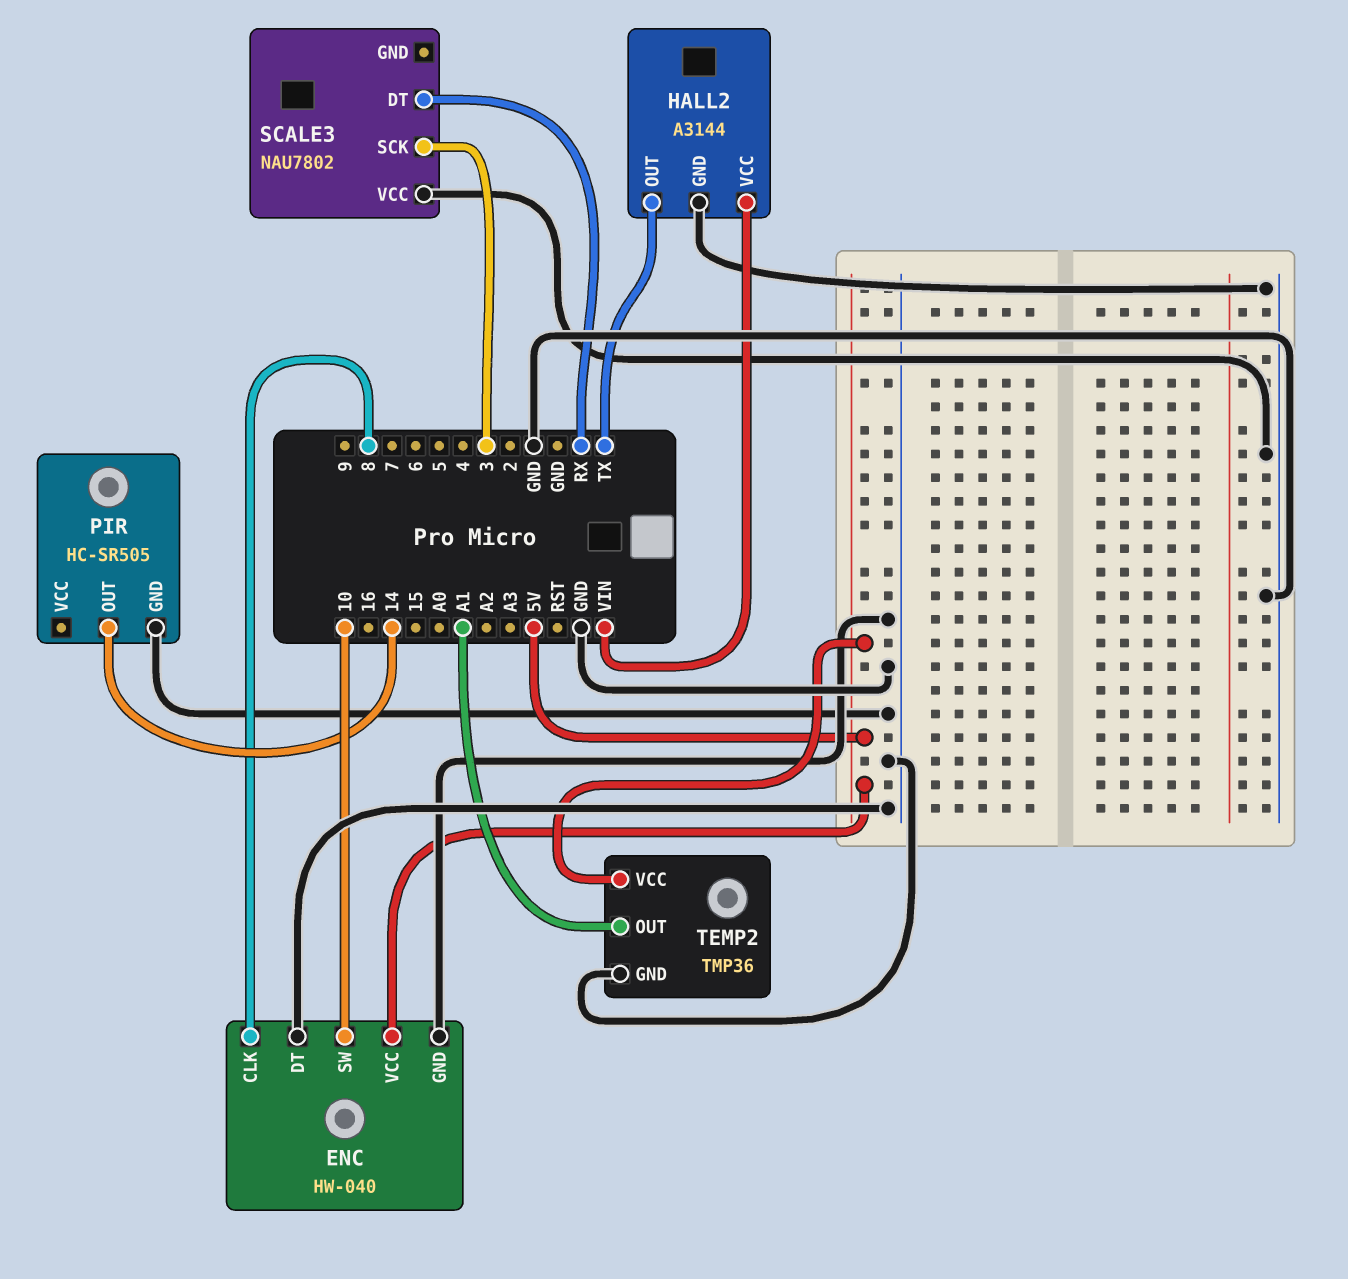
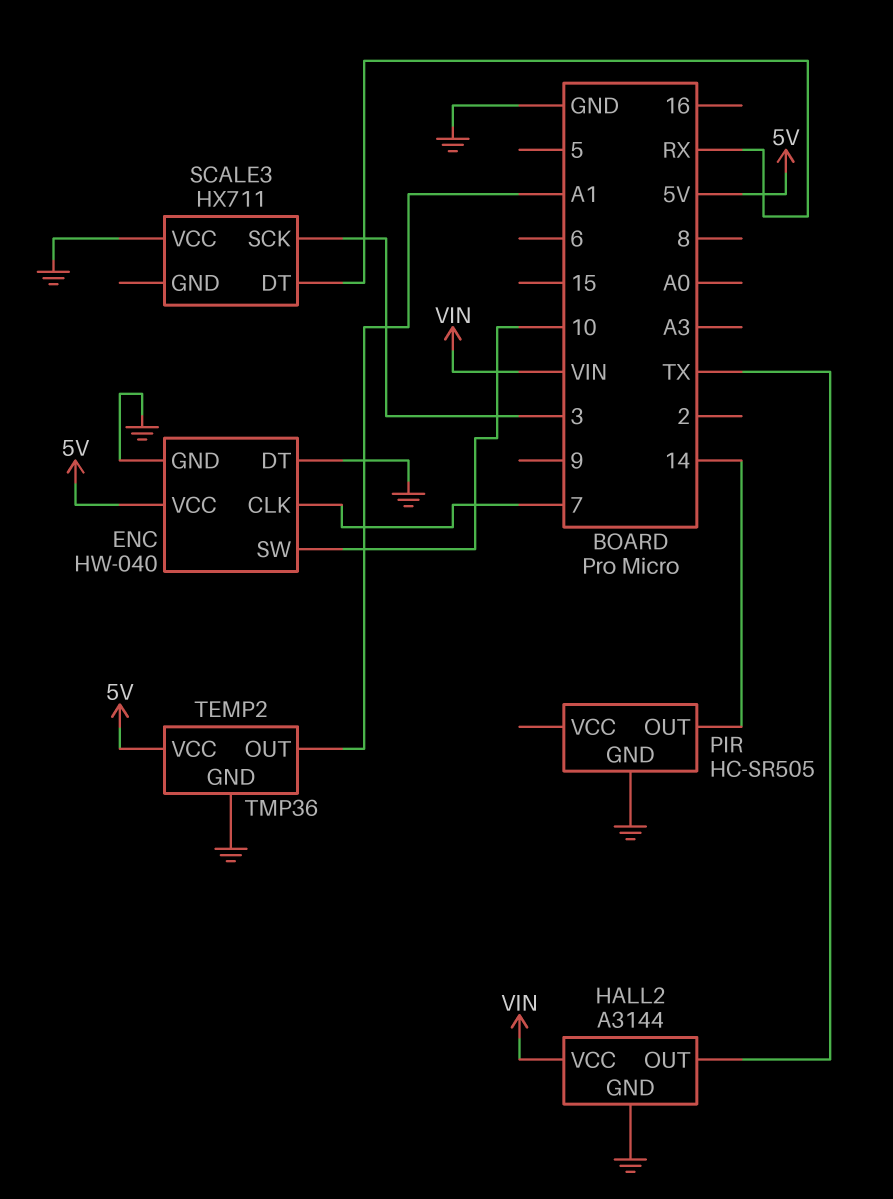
ENC pin CLK: 8 -> 7
SCALE3: NAU7802 -> HX711

